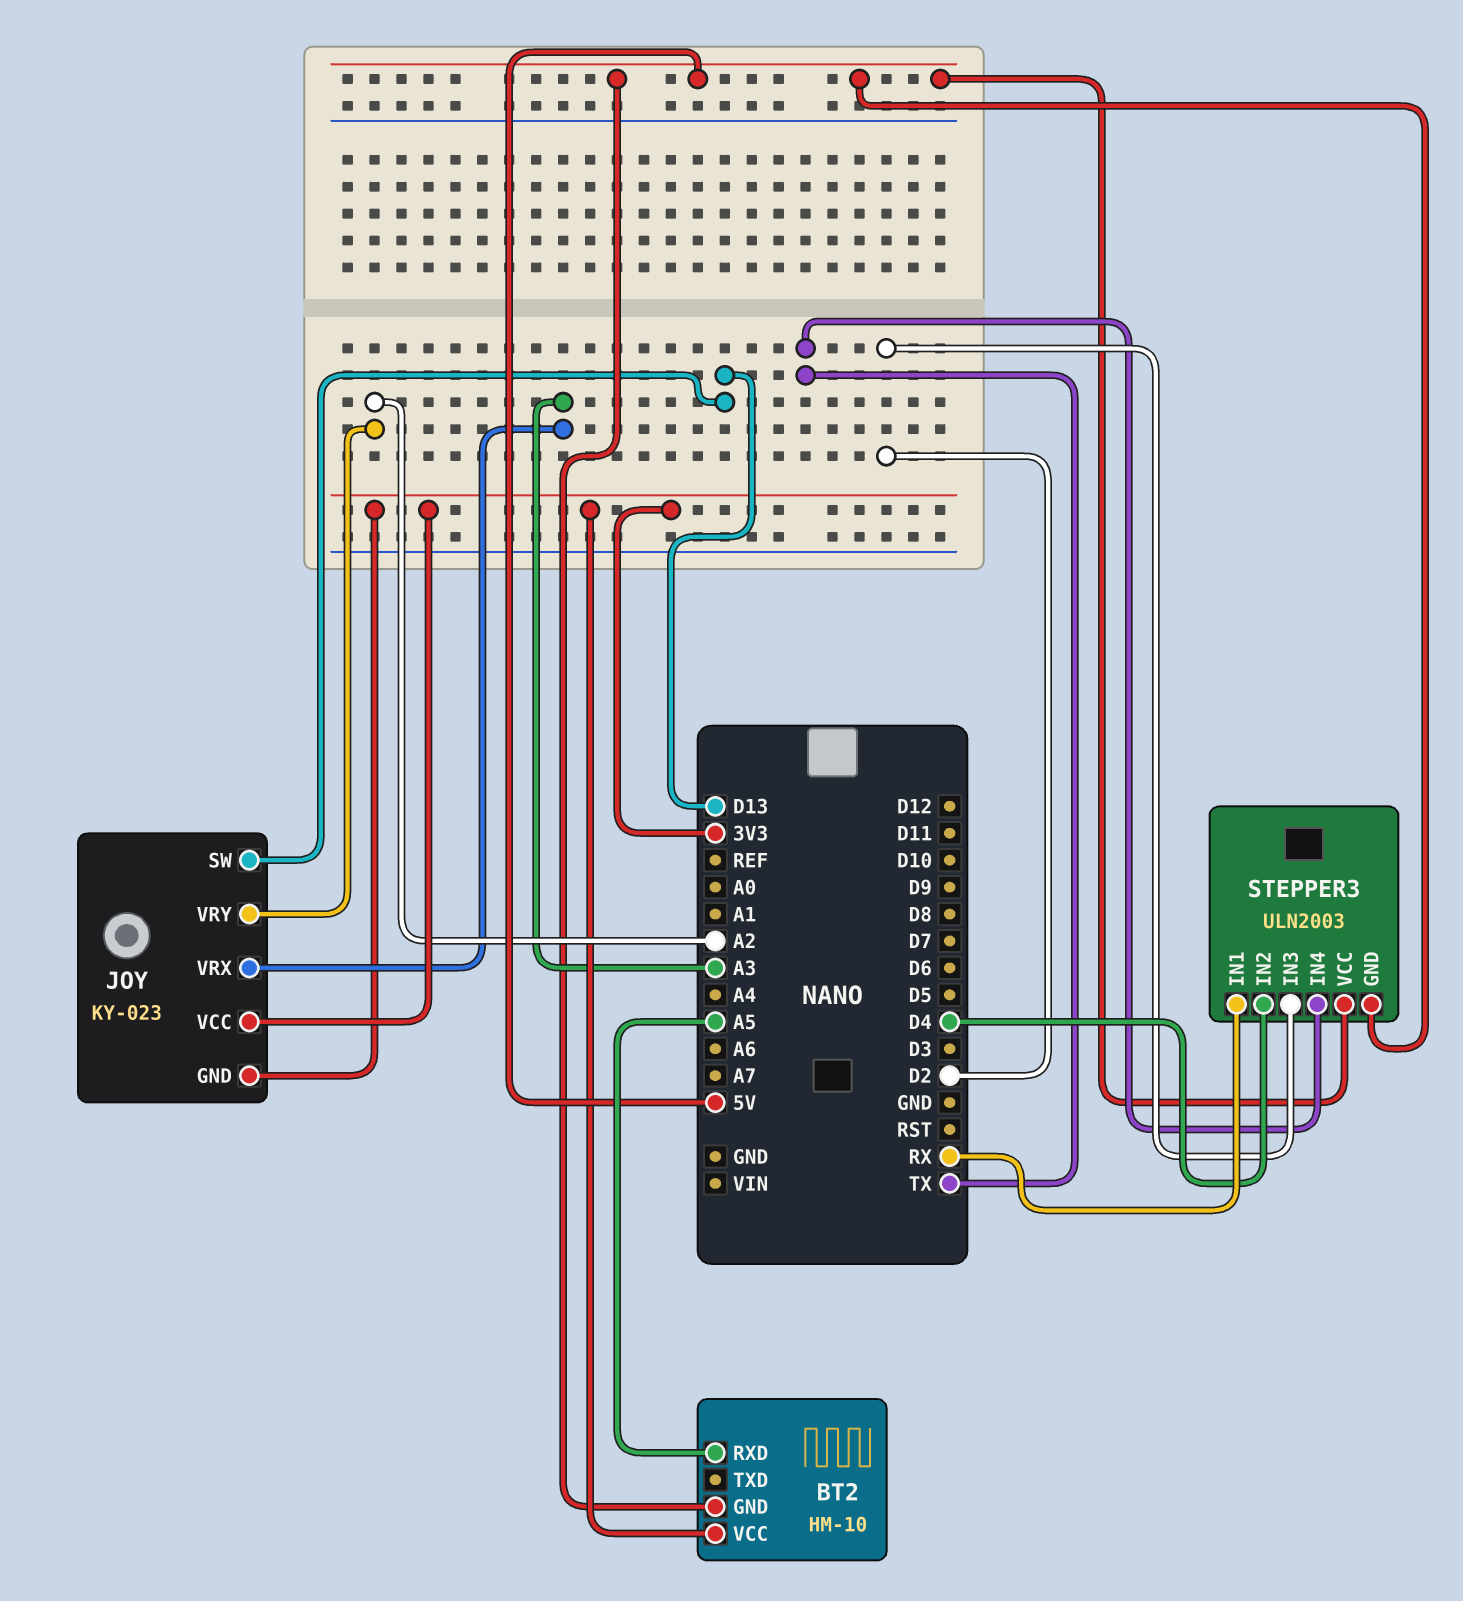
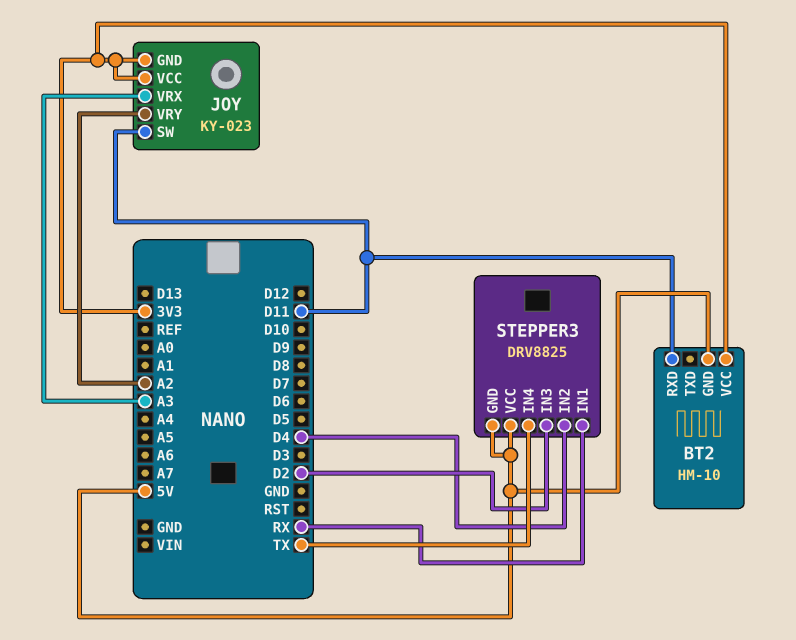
BT2 pin RXD: A5 -> D11
JOY pin SW: D13 -> D11
STEPPER3: ULN2003 -> DRV8825

